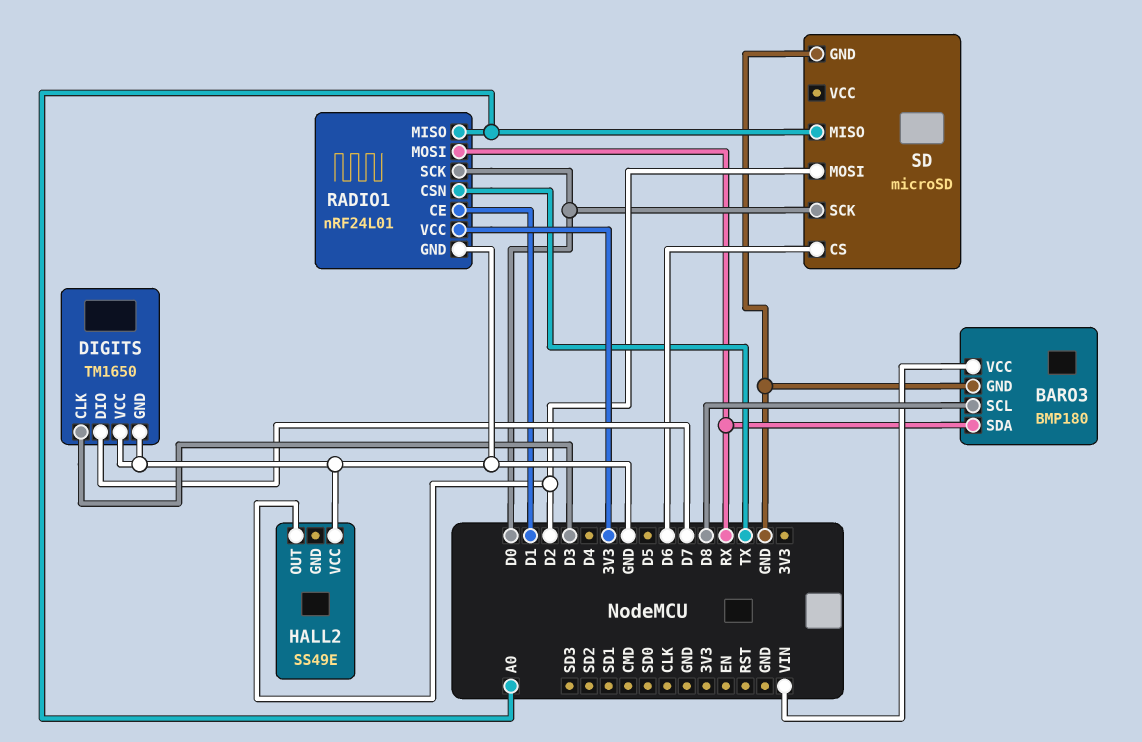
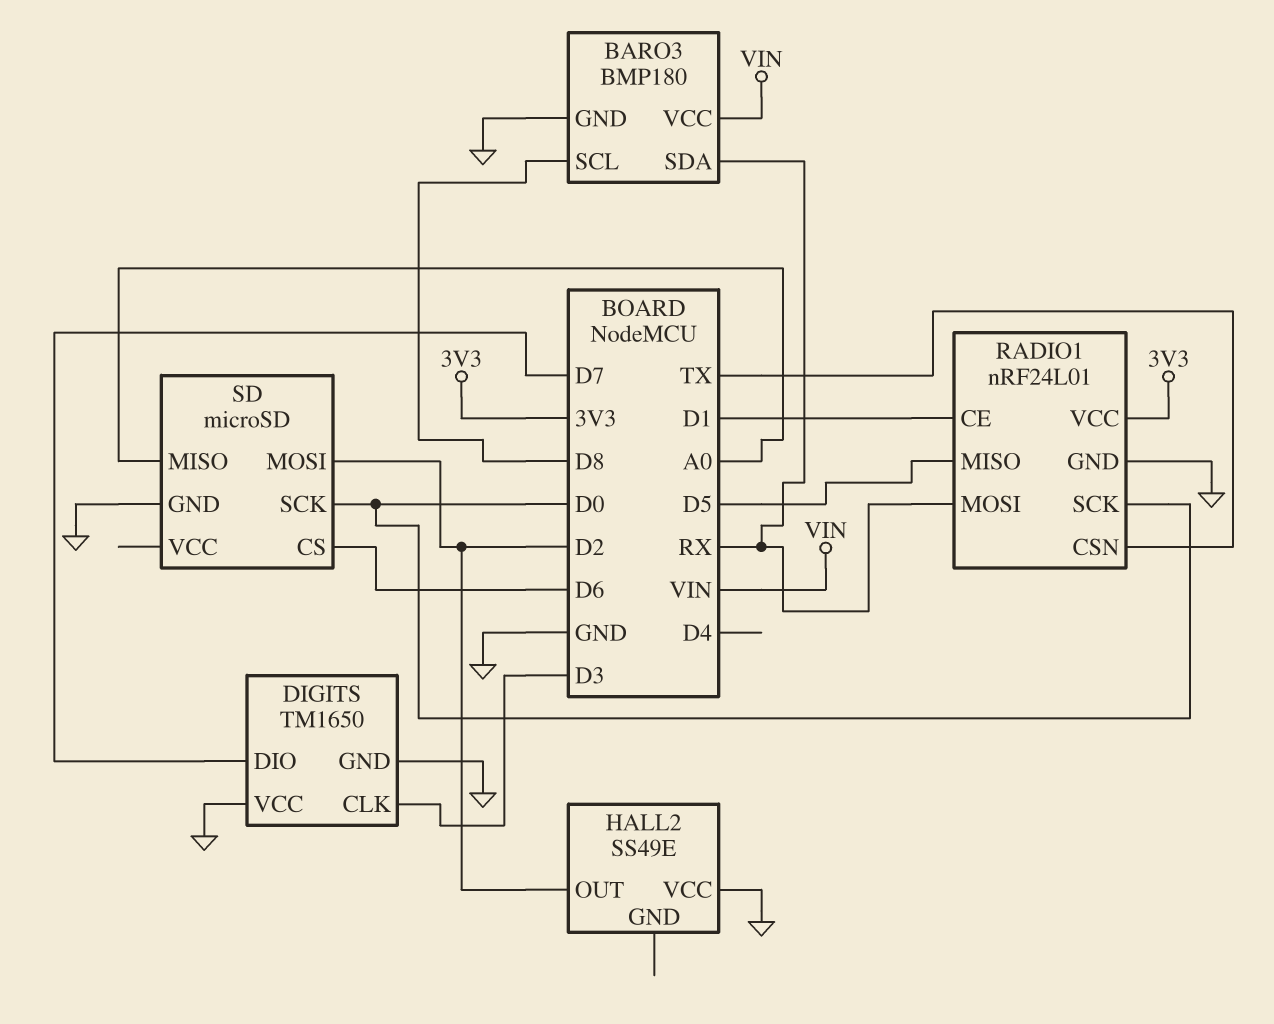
RADIO1 pin MISO: A0 -> D5

